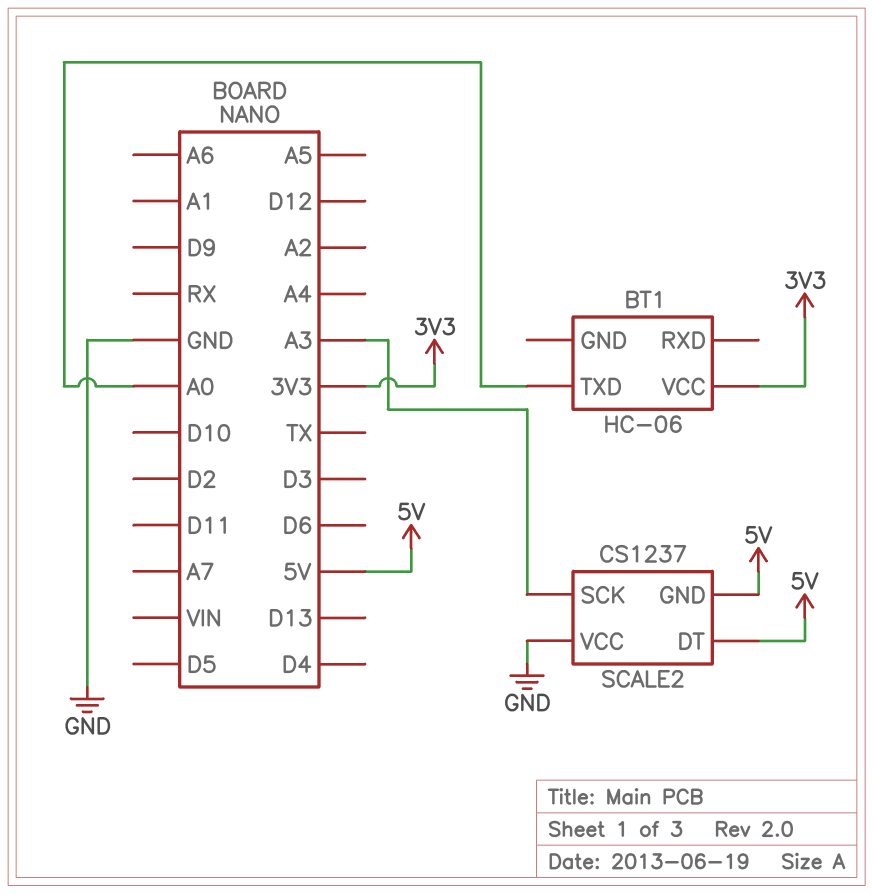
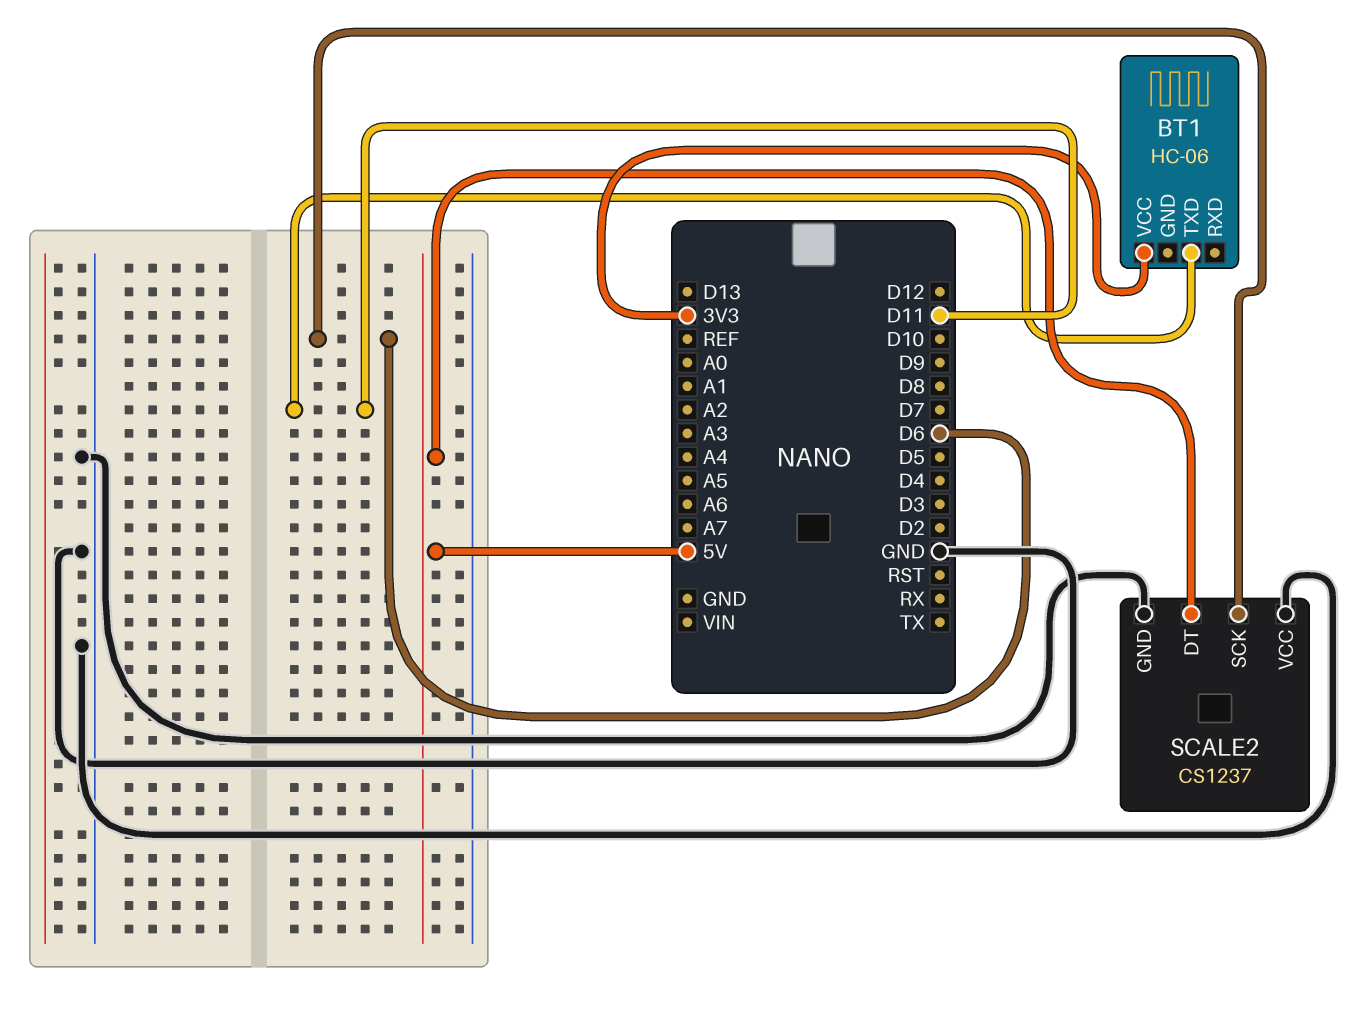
BT1 pin TXD: A0 -> D11
SCALE2 pin GND: 5V -> GND
SCALE2 pin SCK: A3 -> D6

